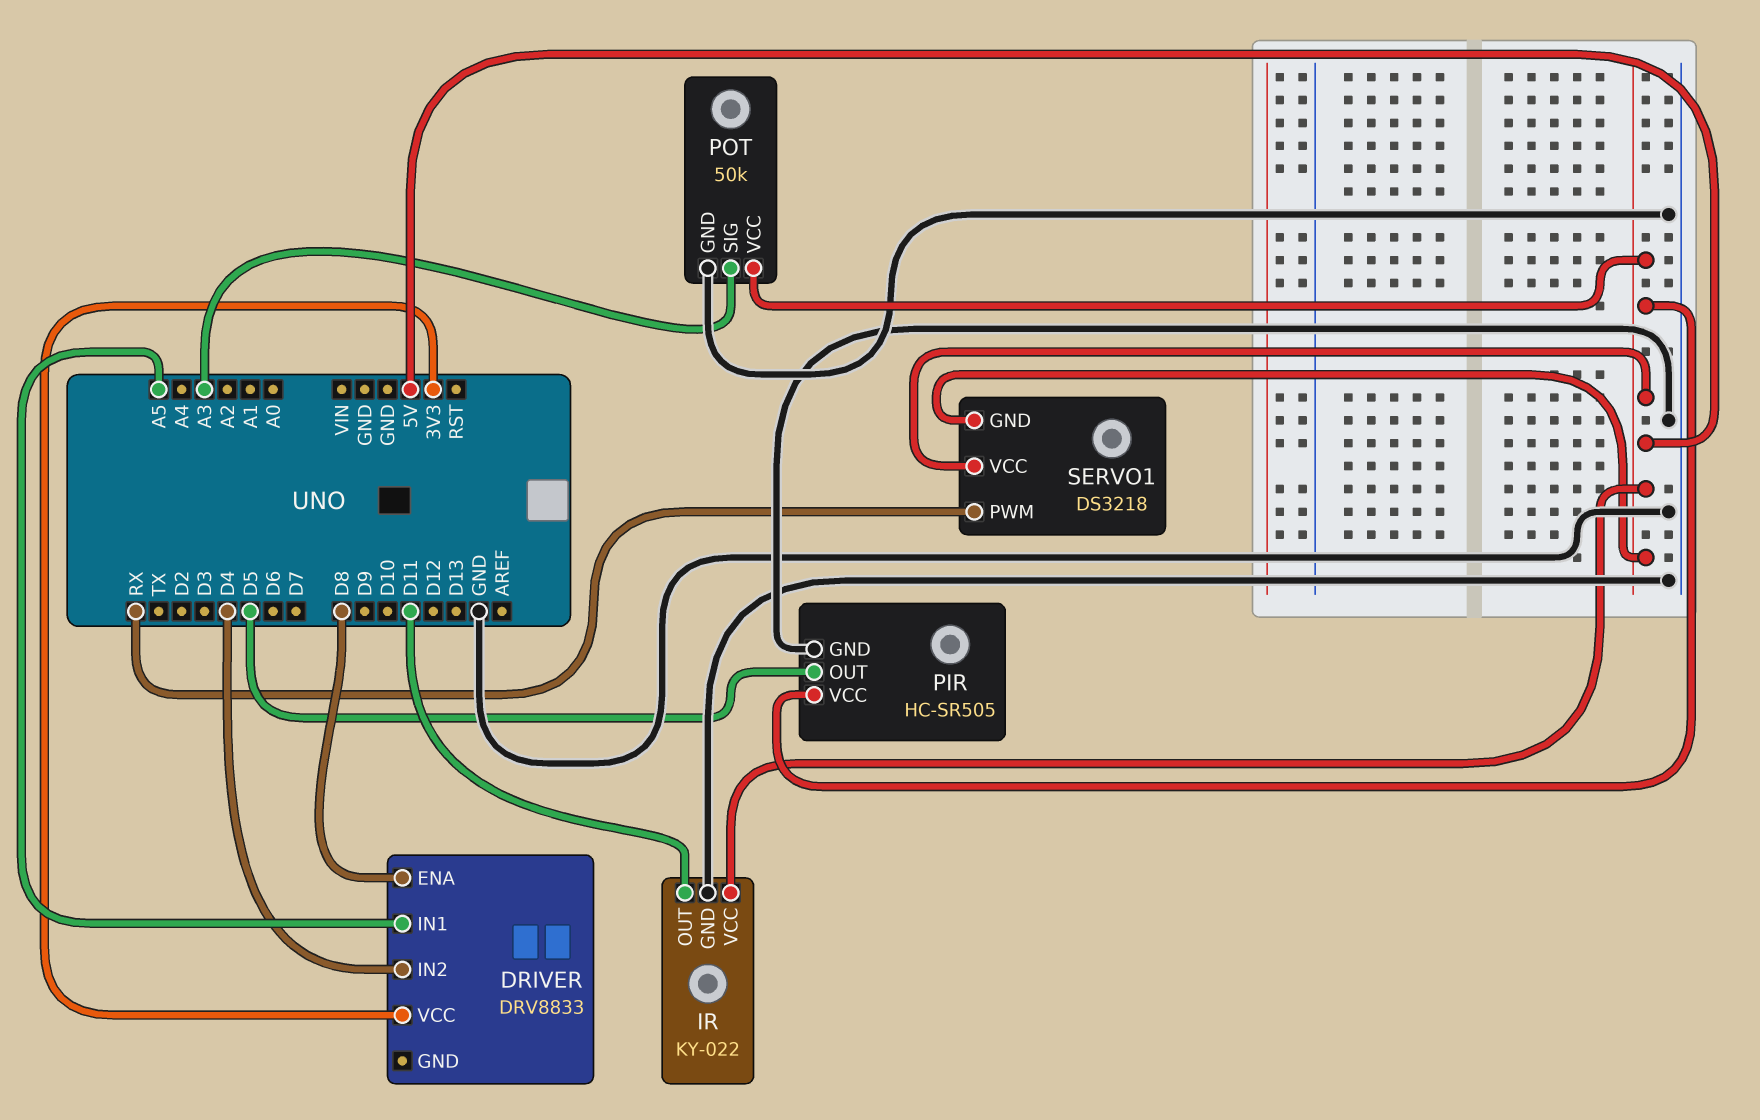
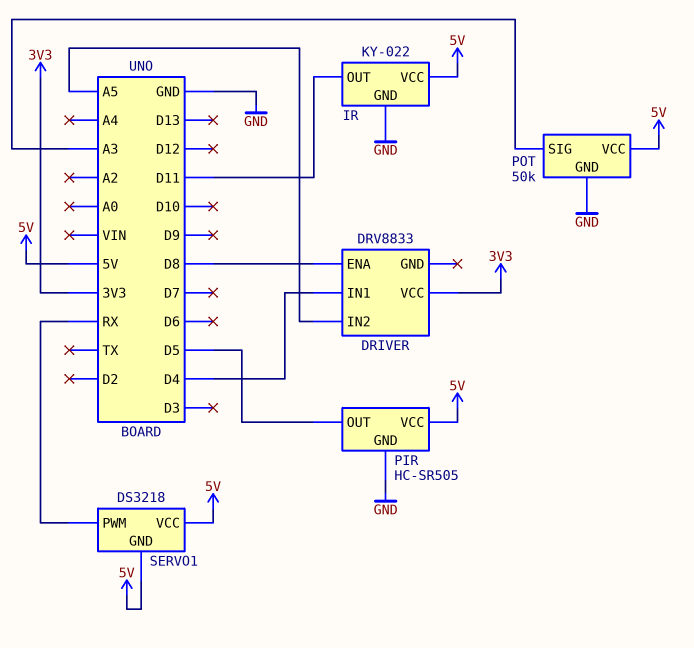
DRIVER pin IN1: A5 -> D4
DRIVER pin IN2: D4 -> A5

